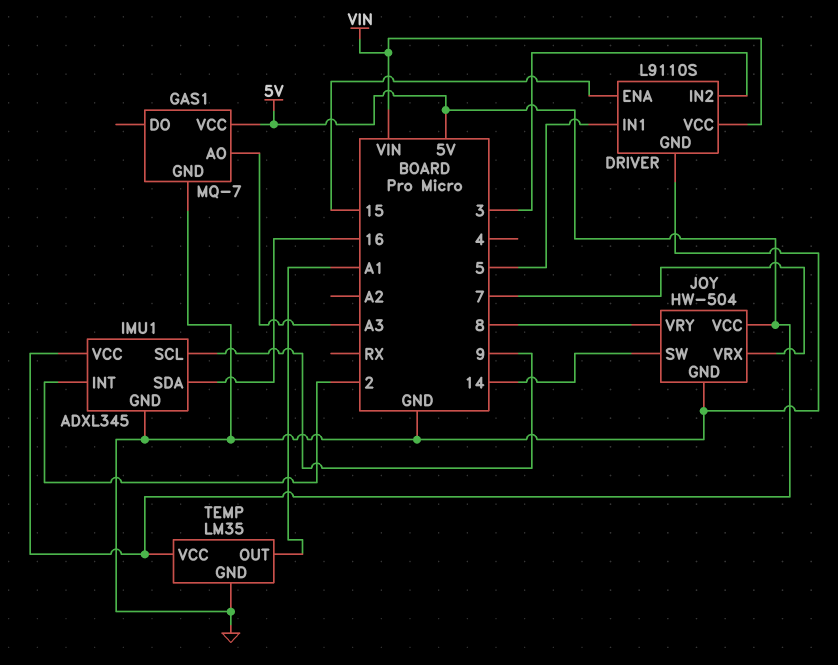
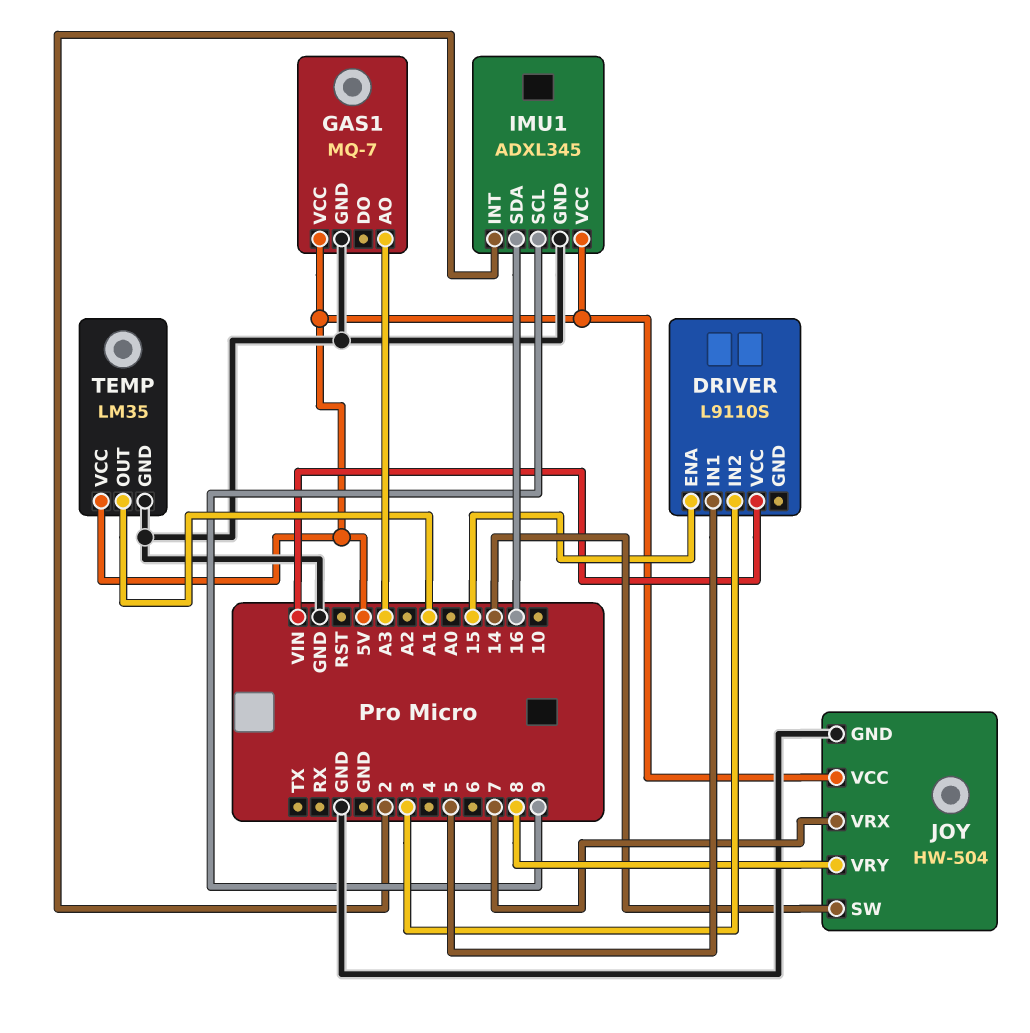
DRIVER pin GND: GND -> none

